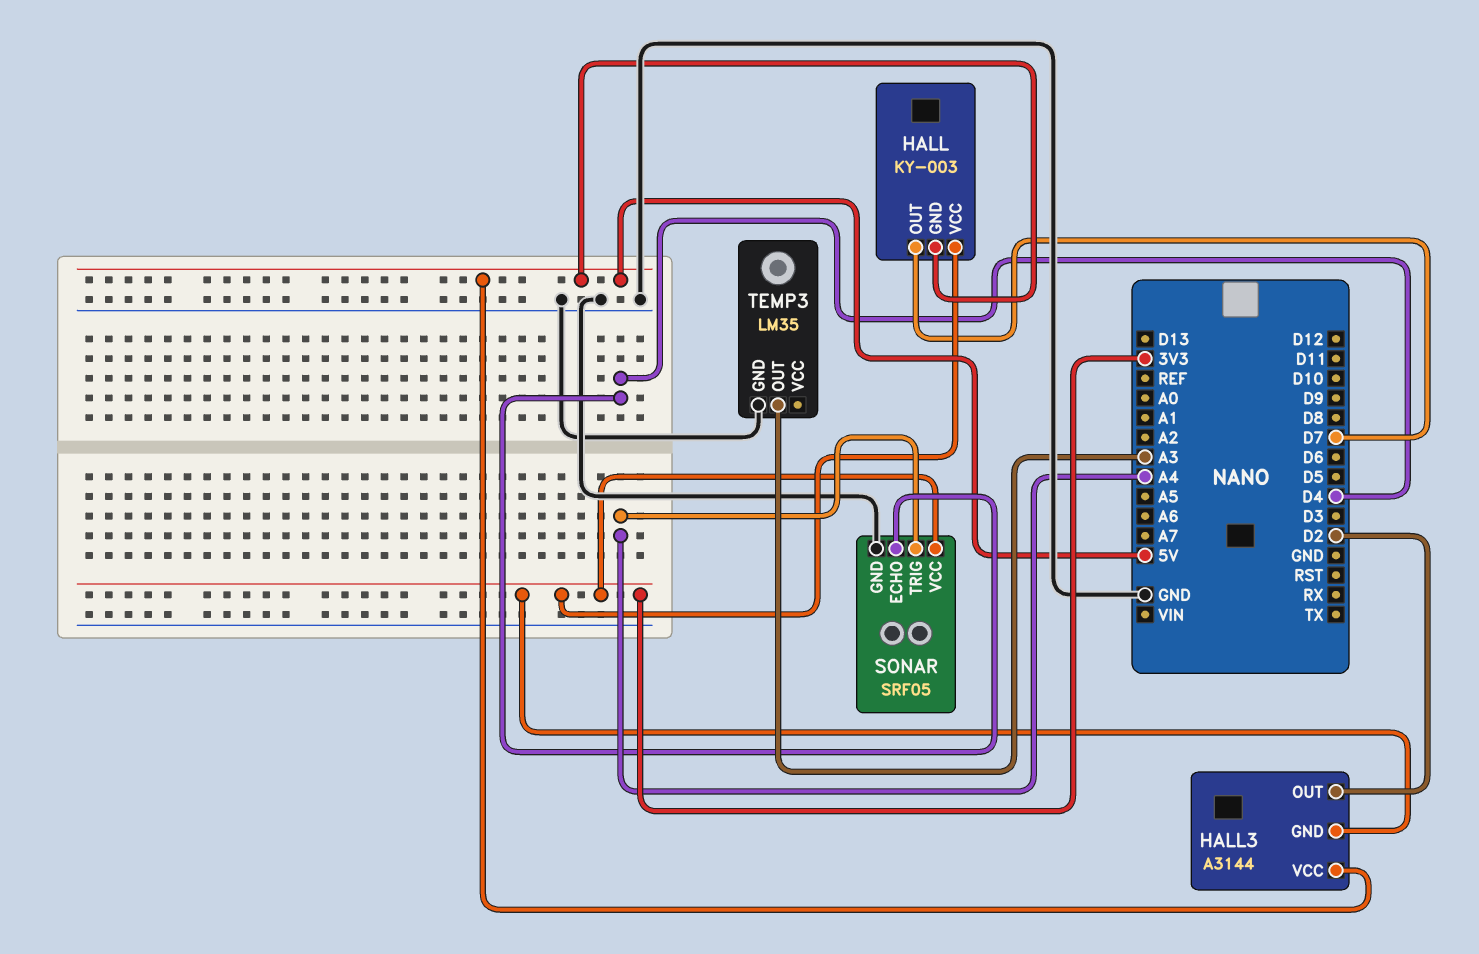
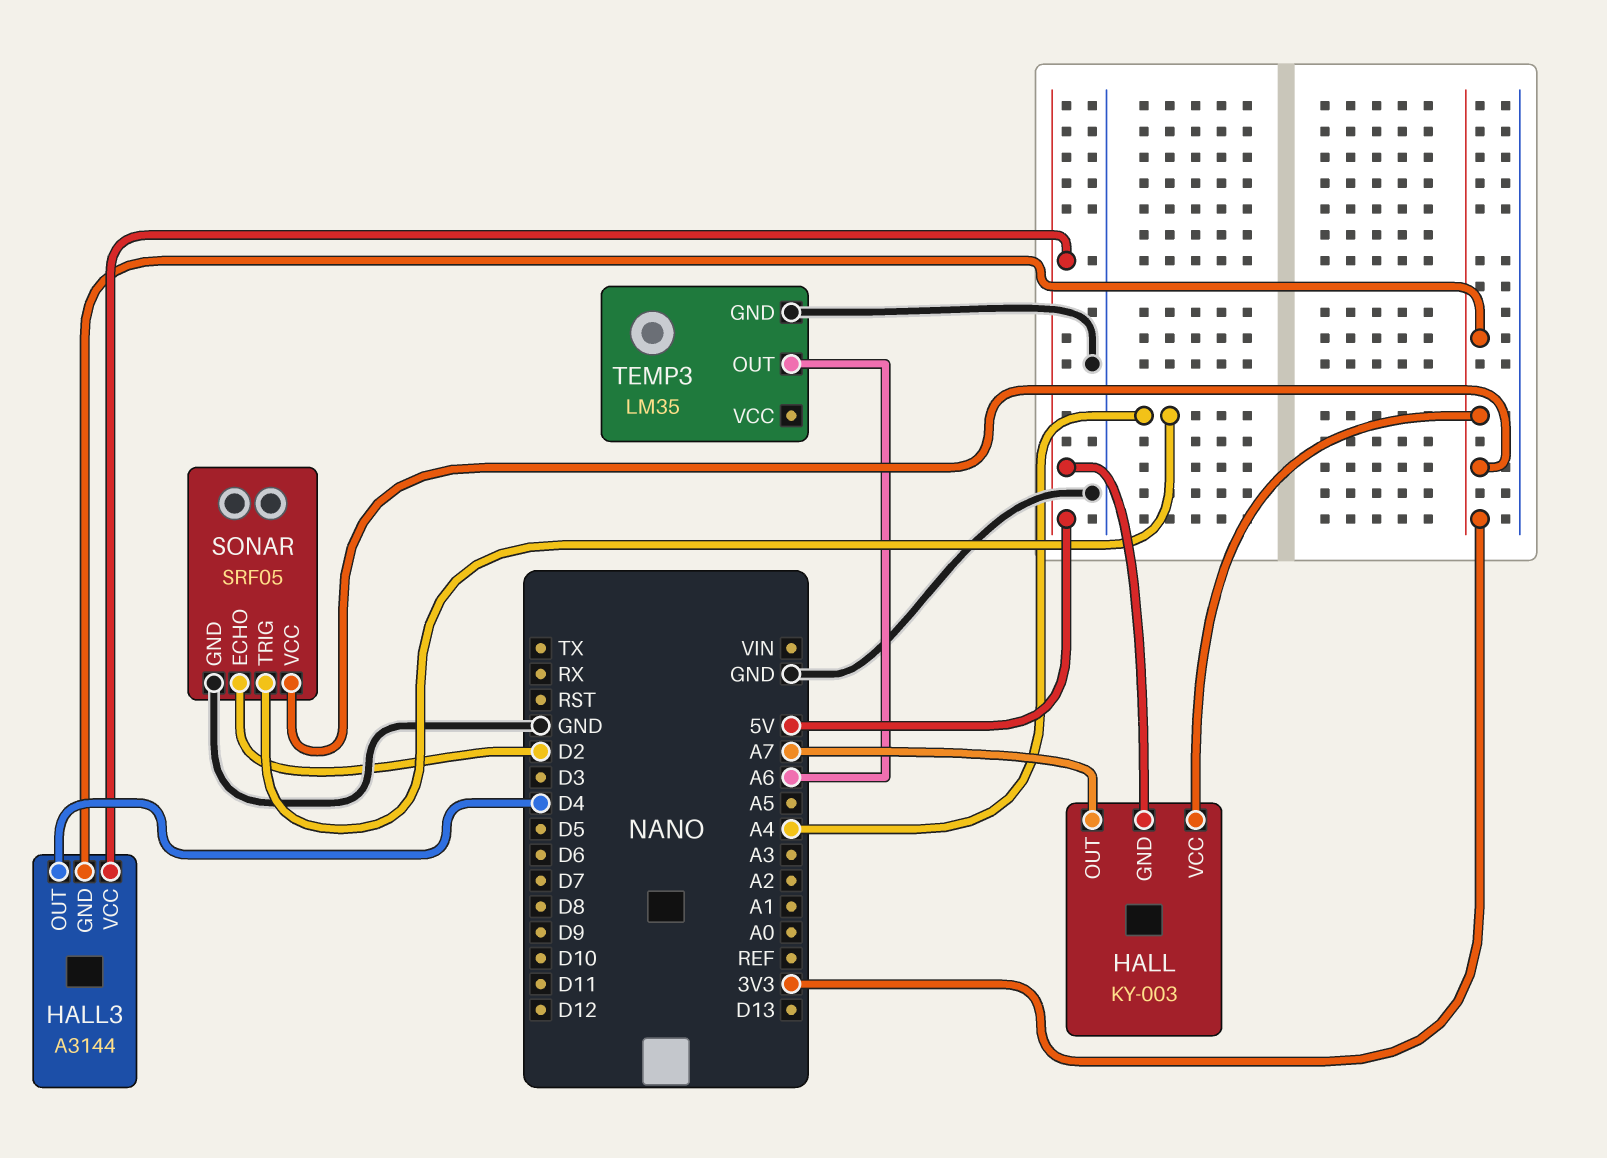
HALL pin OUT: D7 -> A7
HALL3 pin OUT: D2 -> D4
SONAR pin ECHO: D4 -> D2
TEMP3 pin OUT: A3 -> A6

